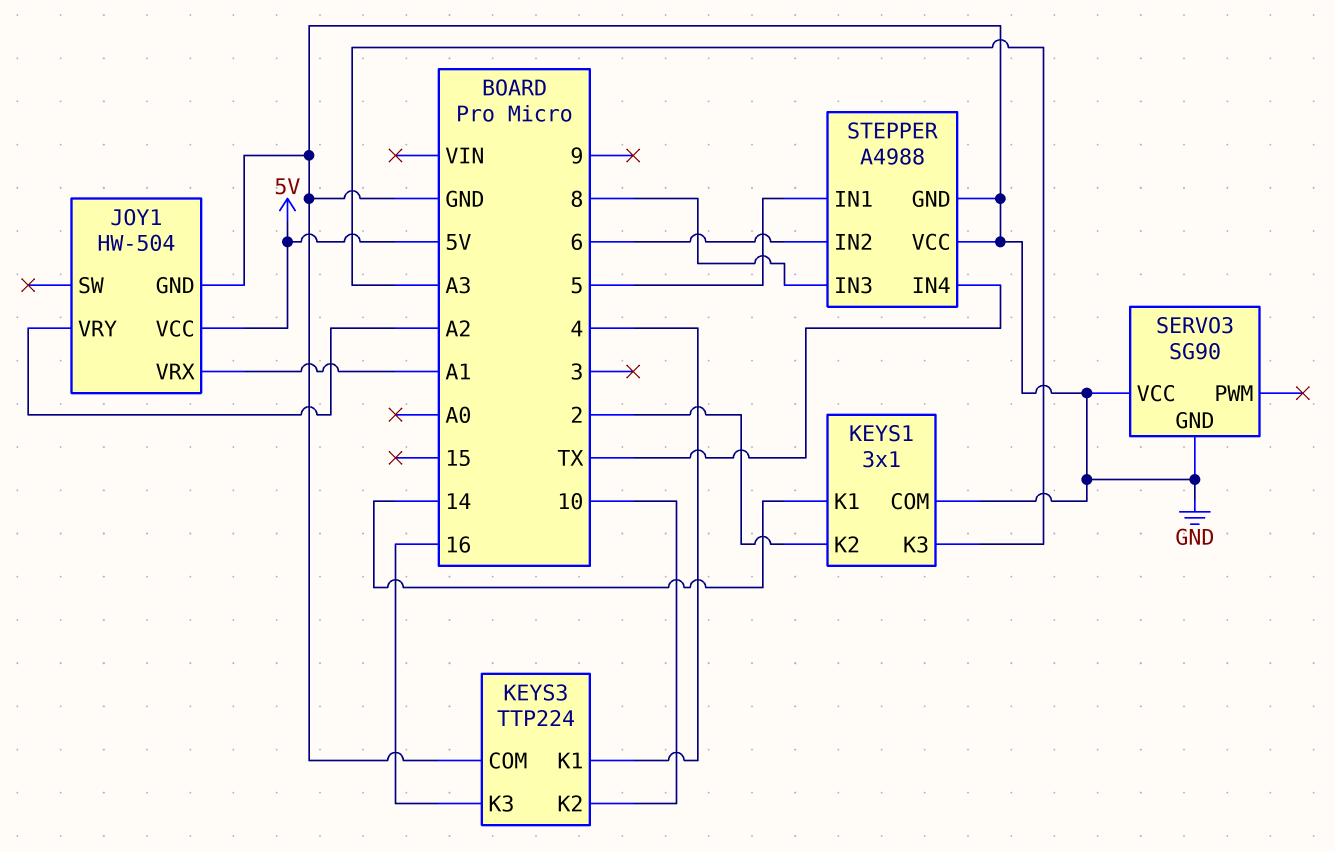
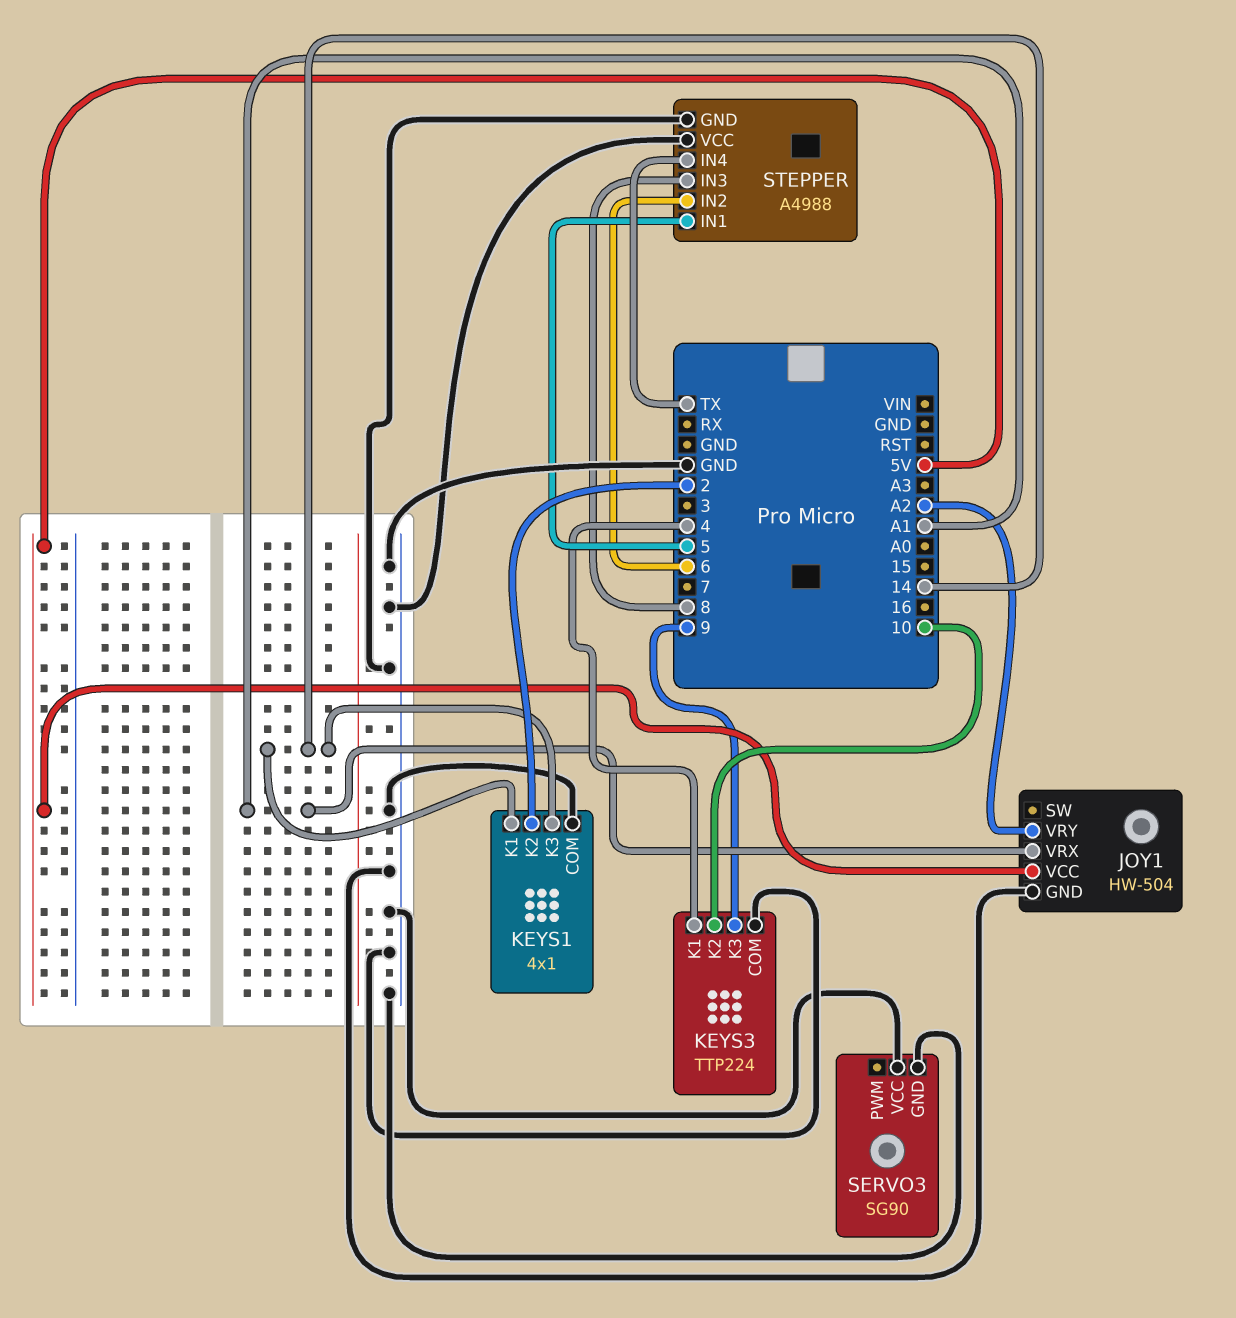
KEYS1: 3x1 -> 4x1
KEYS1 pin K3: A3 -> 14
KEYS3 pin K3: 16 -> 9

